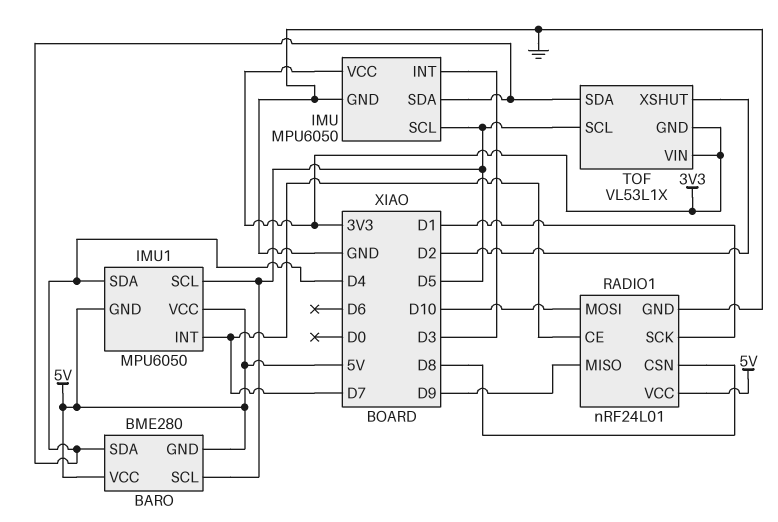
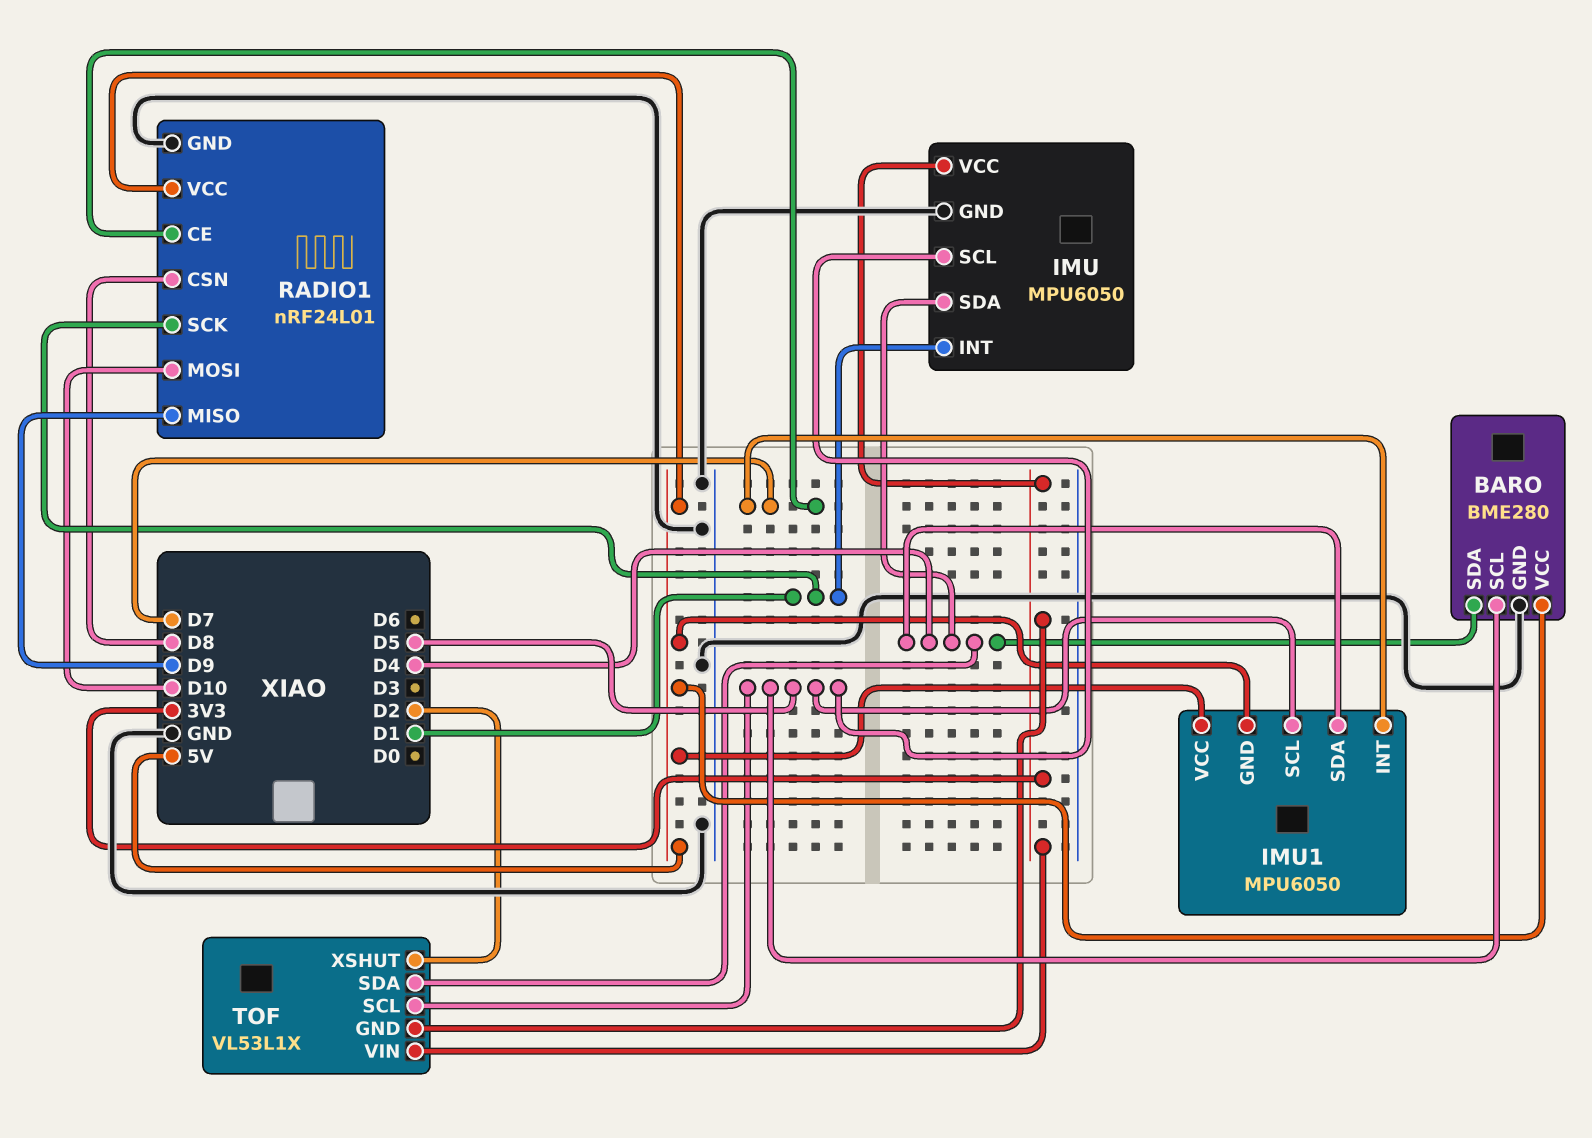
BARO pin GND: 5V -> GND
IMU pin INT: D3 -> D1

